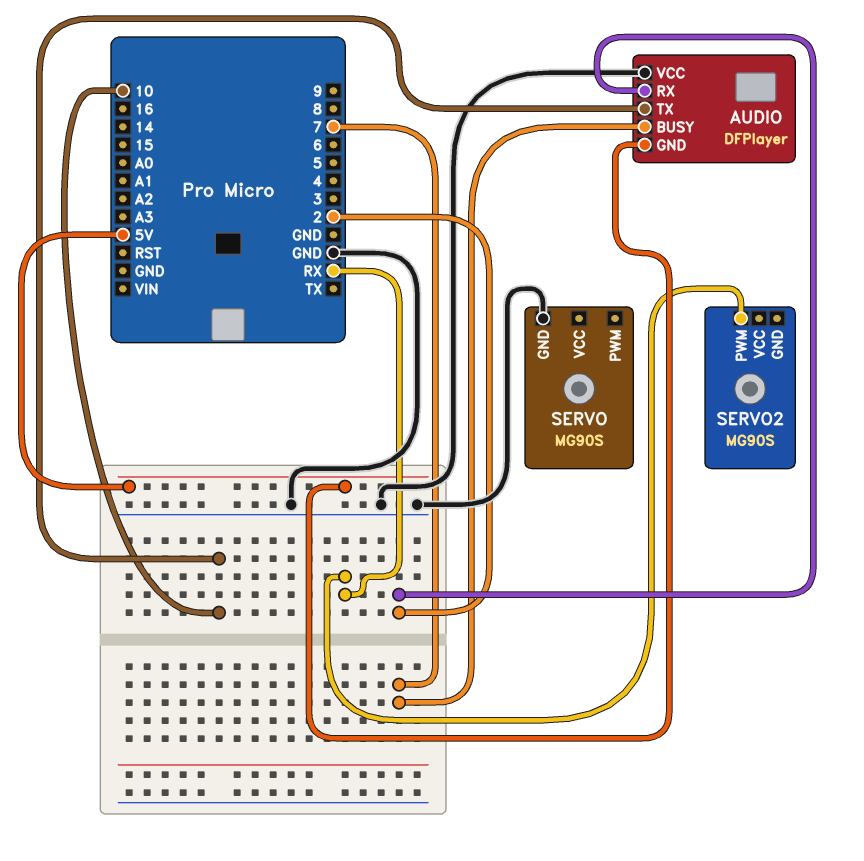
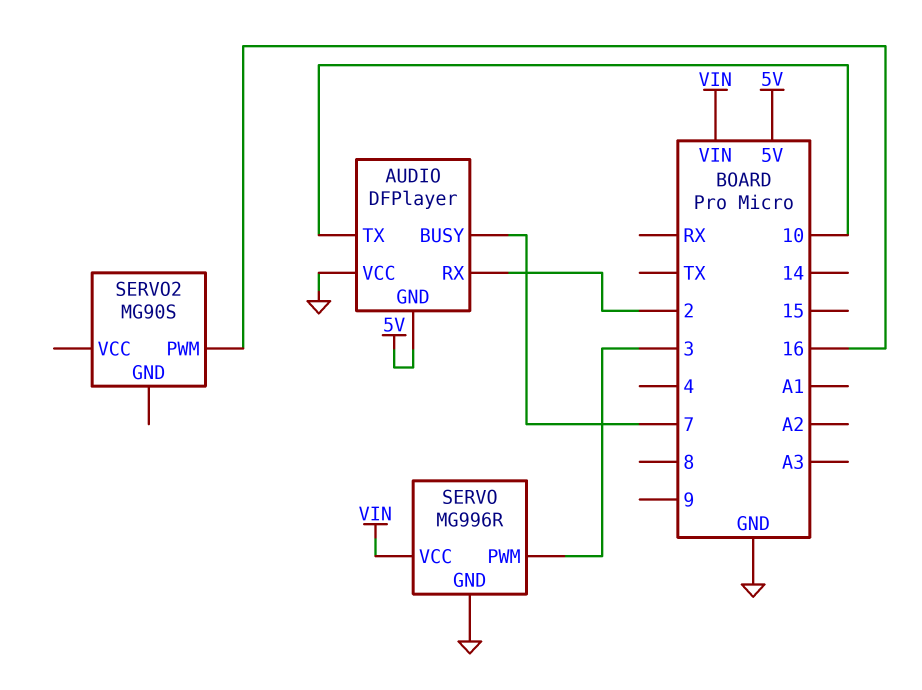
SERVO: MG90S -> MG996R
SERVO pin PWM: none -> 3
SERVO pin VCC: none -> VIN
SERVO2 pin PWM: RX -> 16

